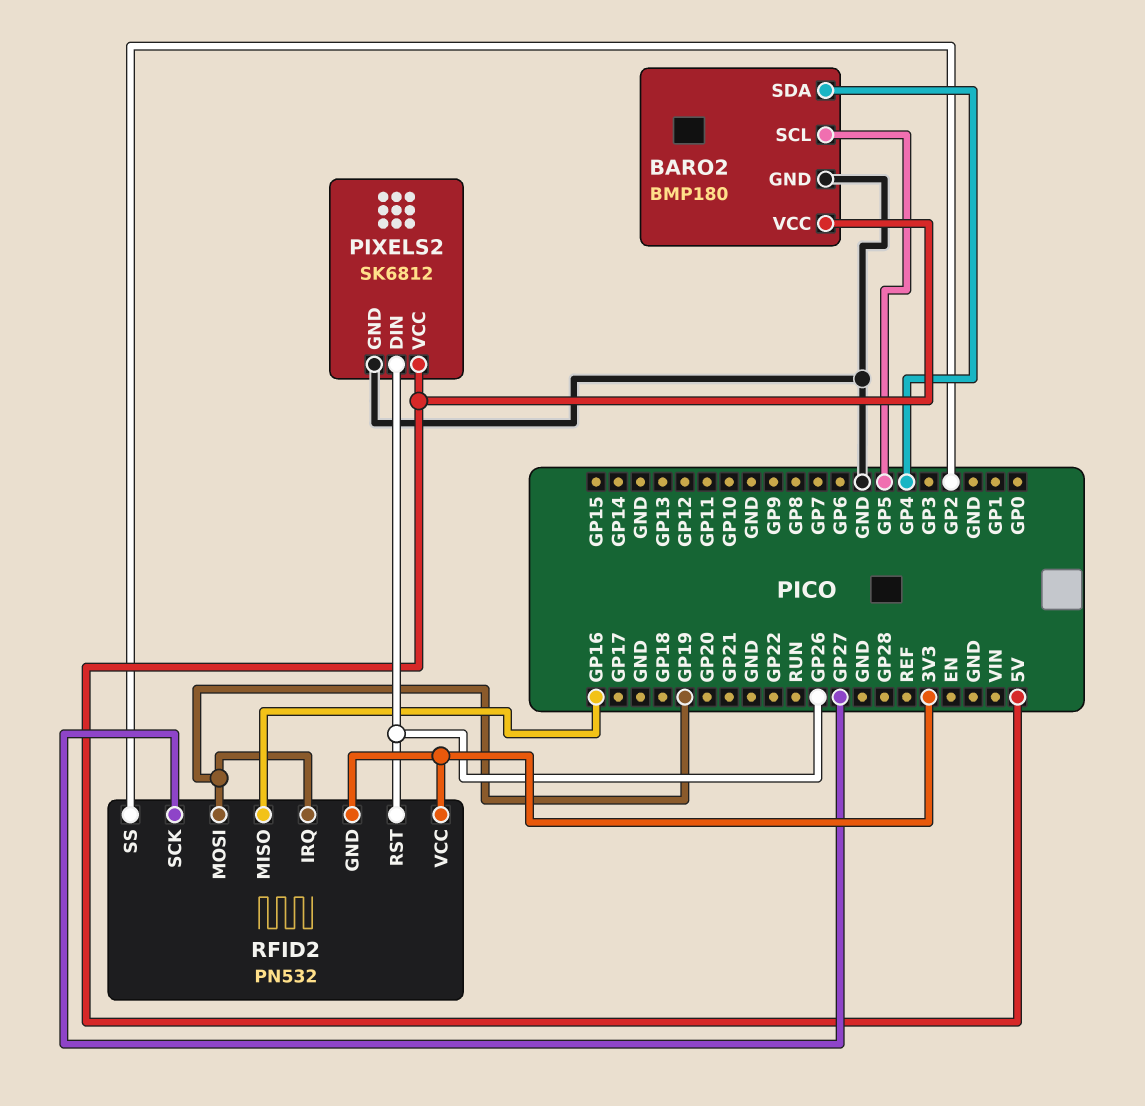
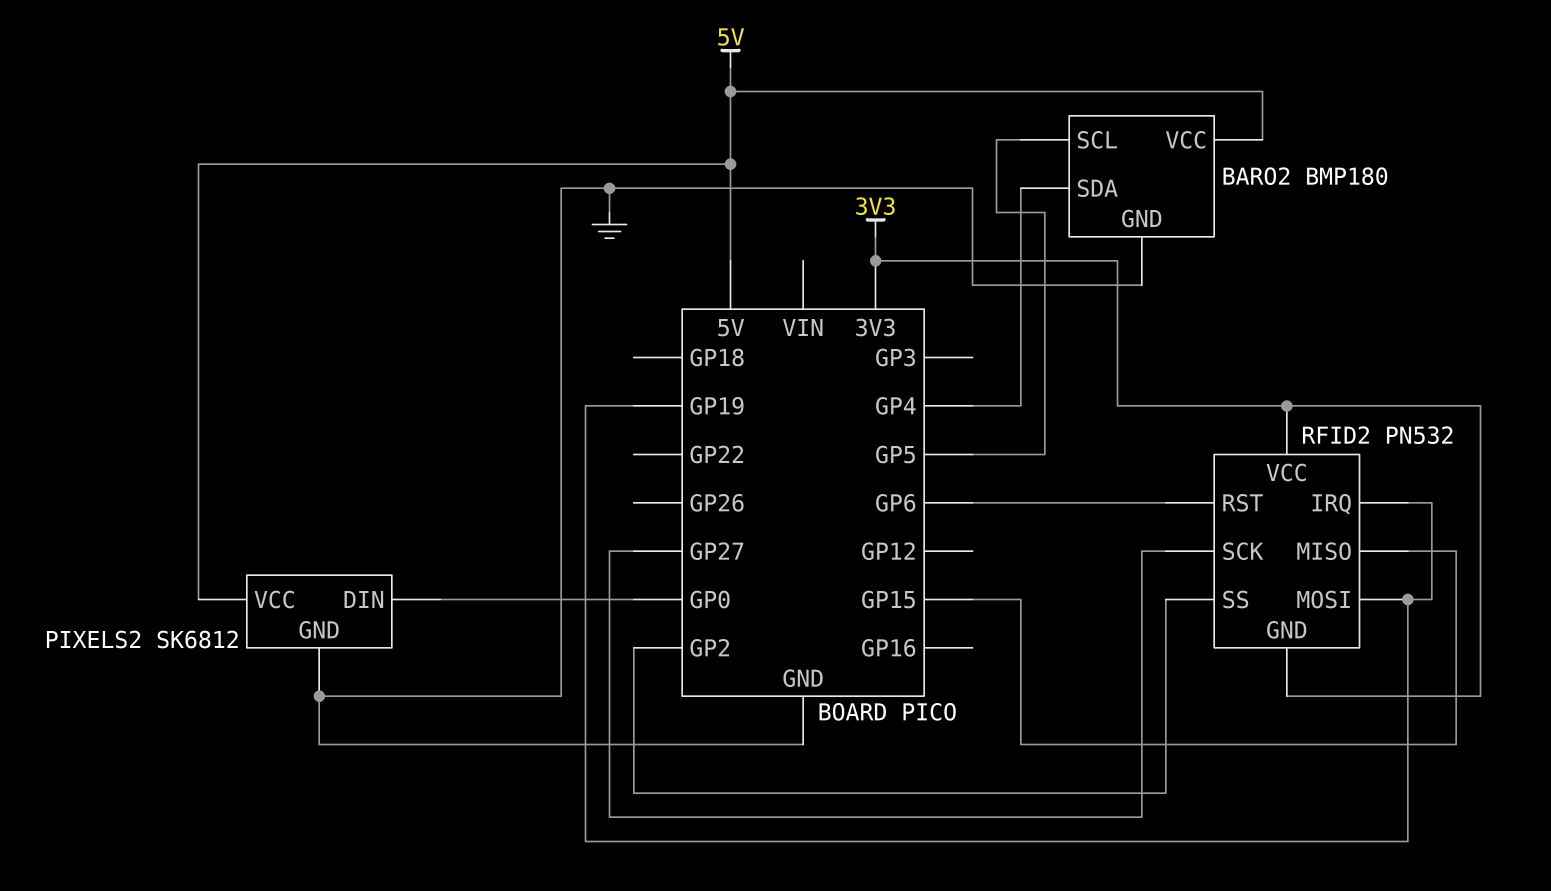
PIXELS2 pin DIN: GP26 -> GP0
RFID2 pin MISO: GP16 -> GP15
RFID2 pin RST: GP26 -> GP6

